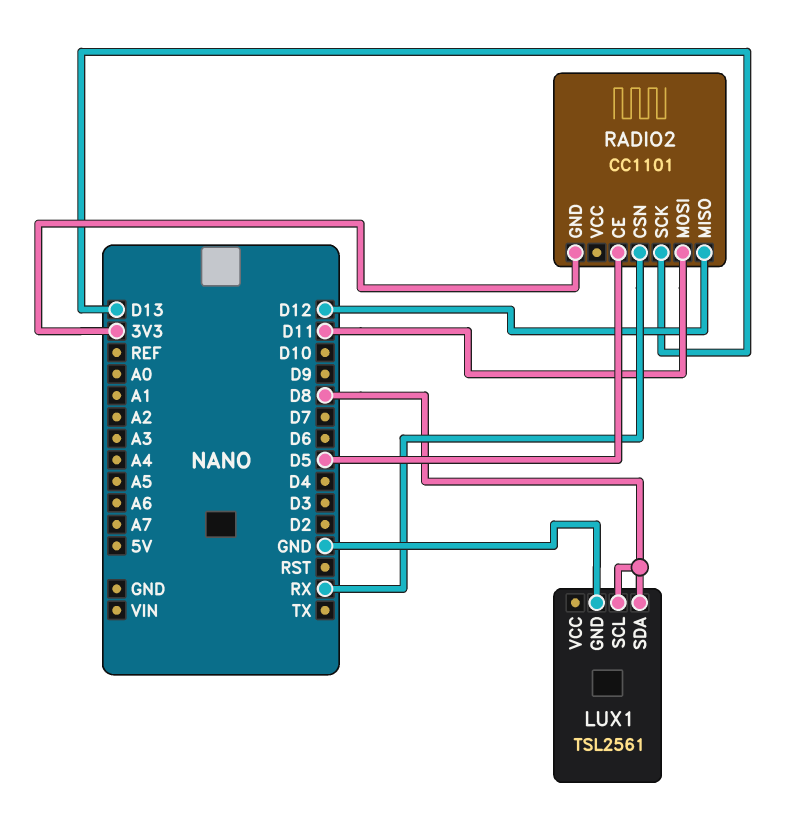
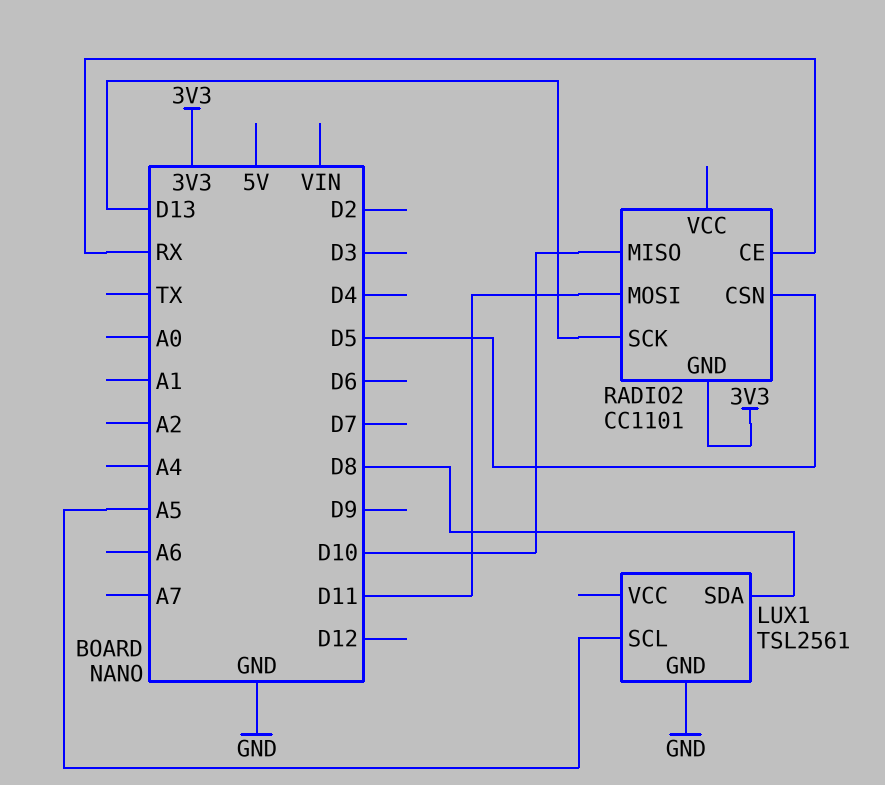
LUX1 pin SCL: D8 -> A5
RADIO2 pin CE: D5 -> RX
RADIO2 pin CSN: RX -> D5
RADIO2 pin MISO: D12 -> D10

